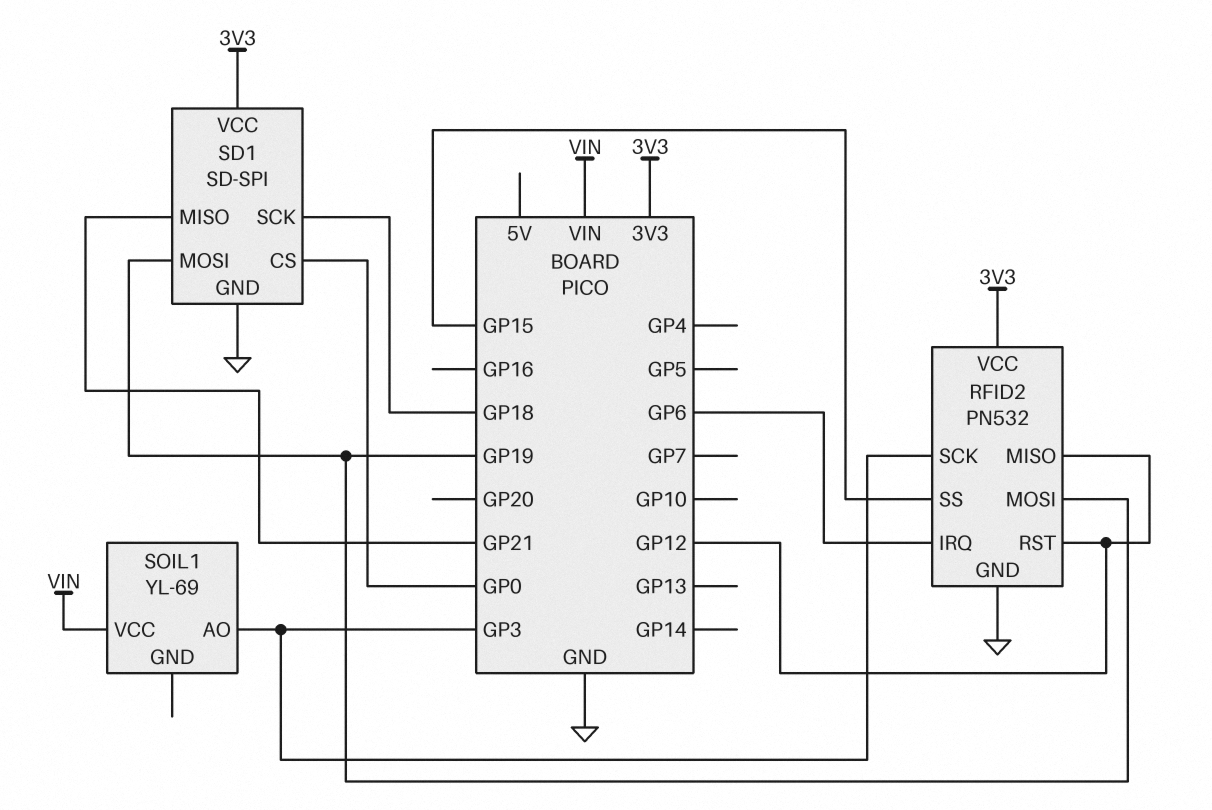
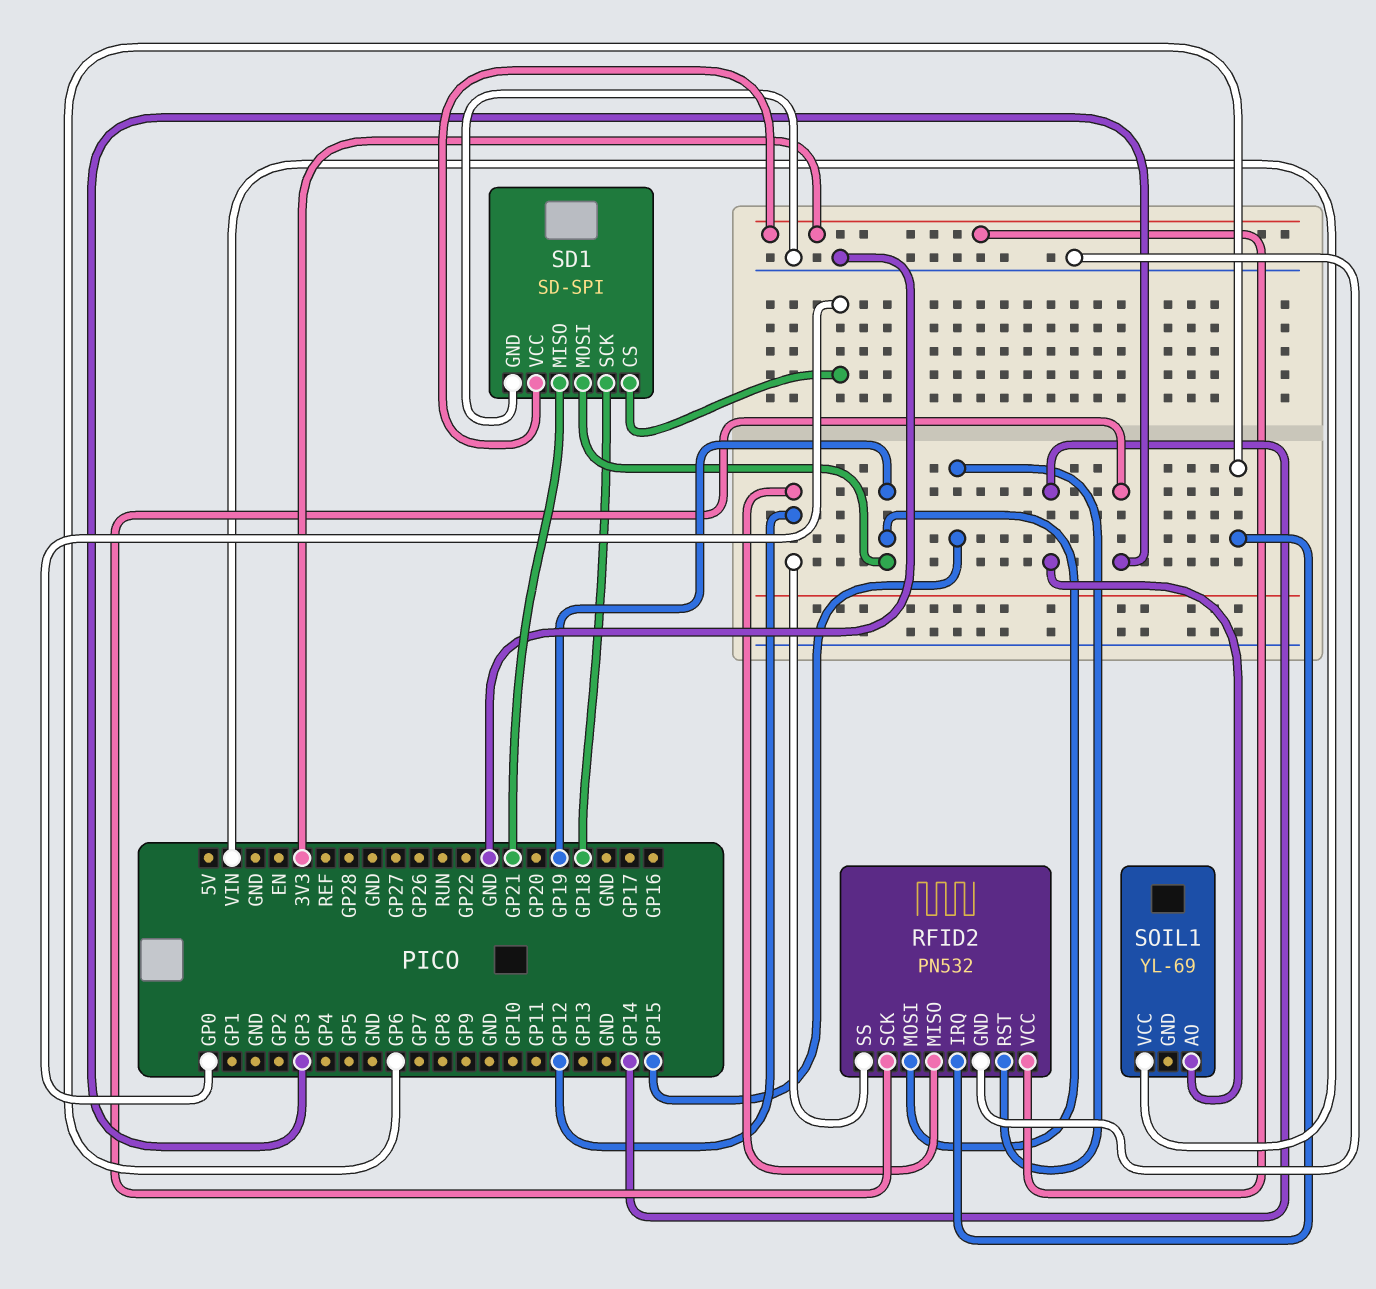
RFID2 pin RST: GP12 -> GP15
RFID2 pin SS: GP15 -> GP12
SOIL1 pin AO: GP3 -> GP14

